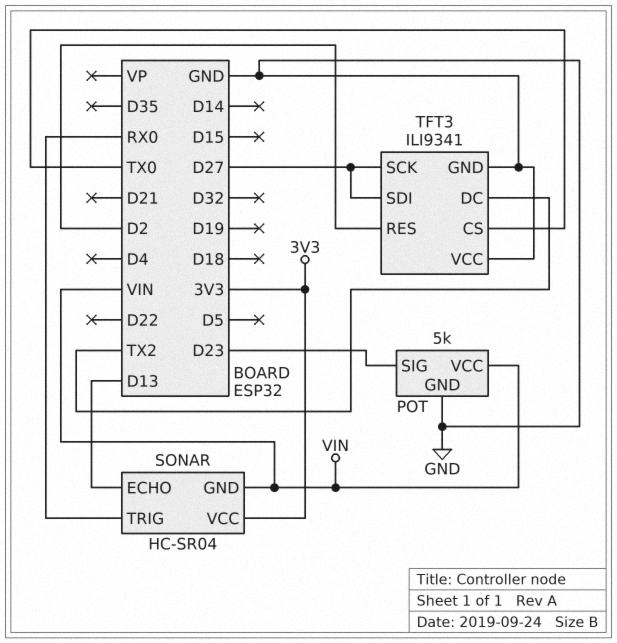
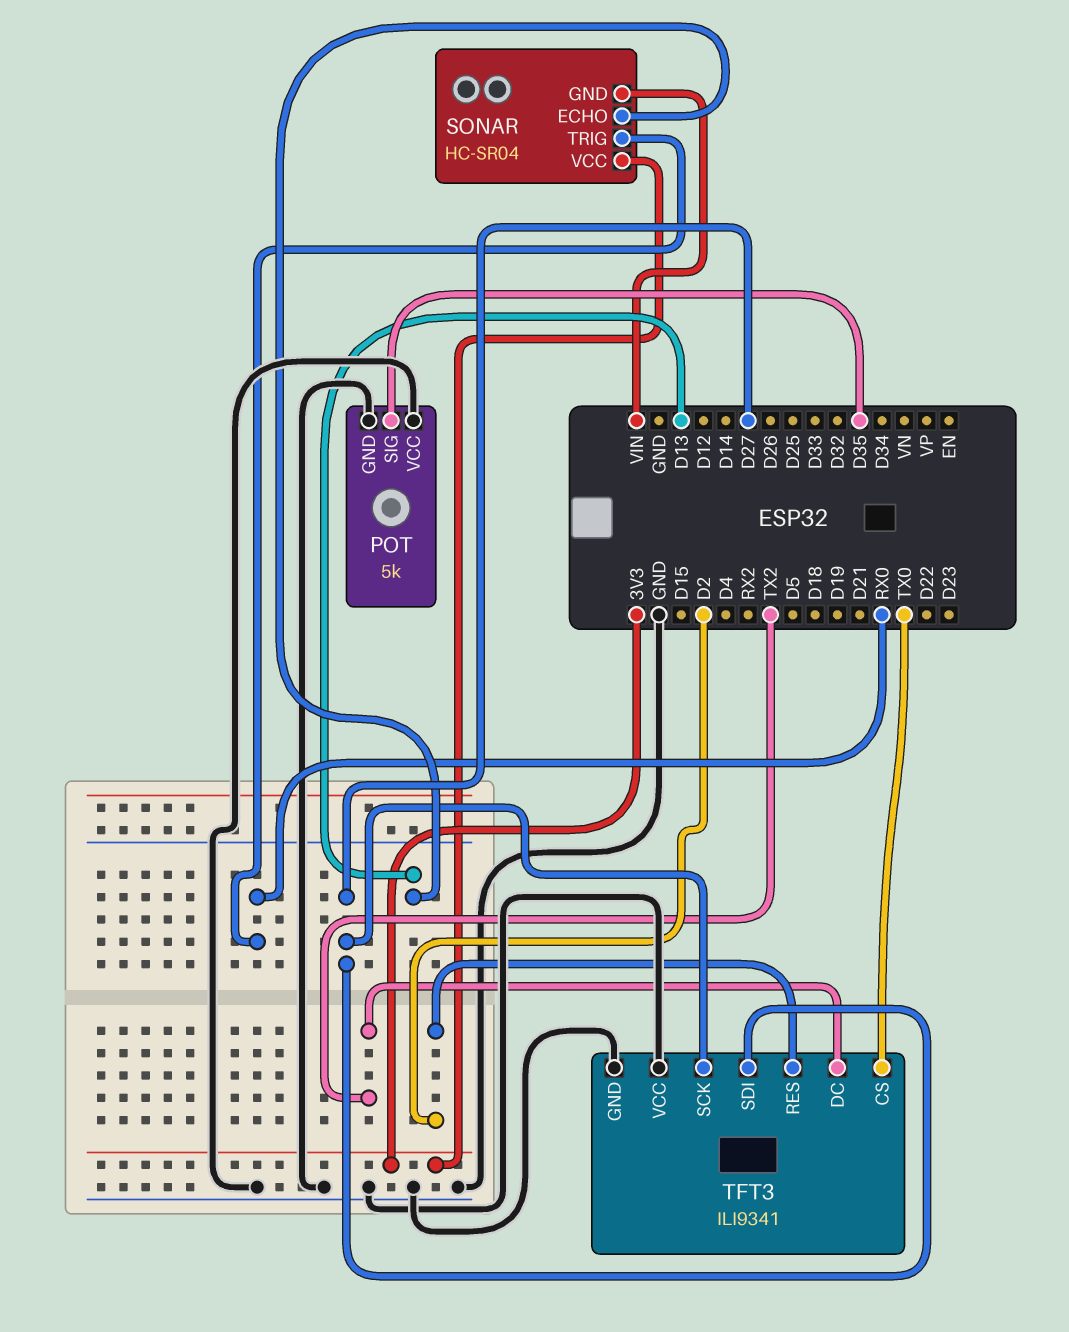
POT pin SIG: D23 -> D35
POT pin VCC: VIN -> GND

